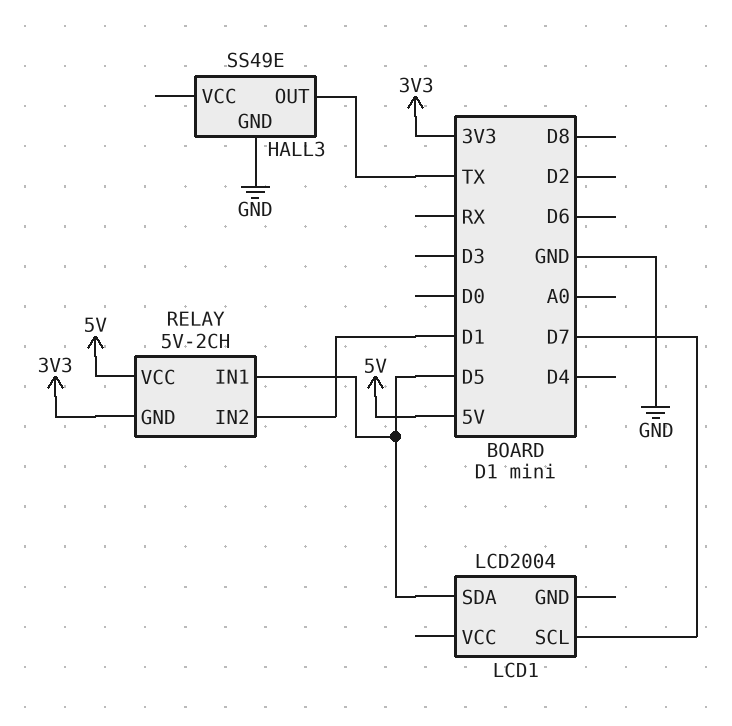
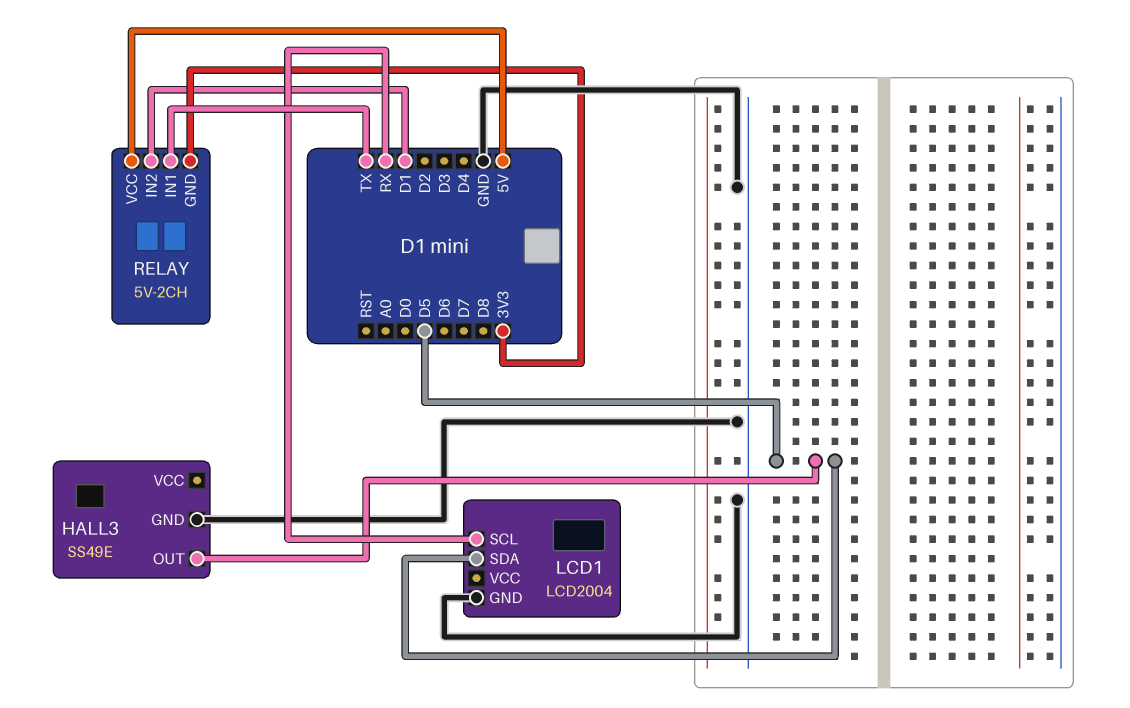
HALL3 pin OUT: TX -> D5
LCD1 pin GND: none -> GND
LCD1 pin SCL: D7 -> RX
RELAY pin IN1: D5 -> TX

